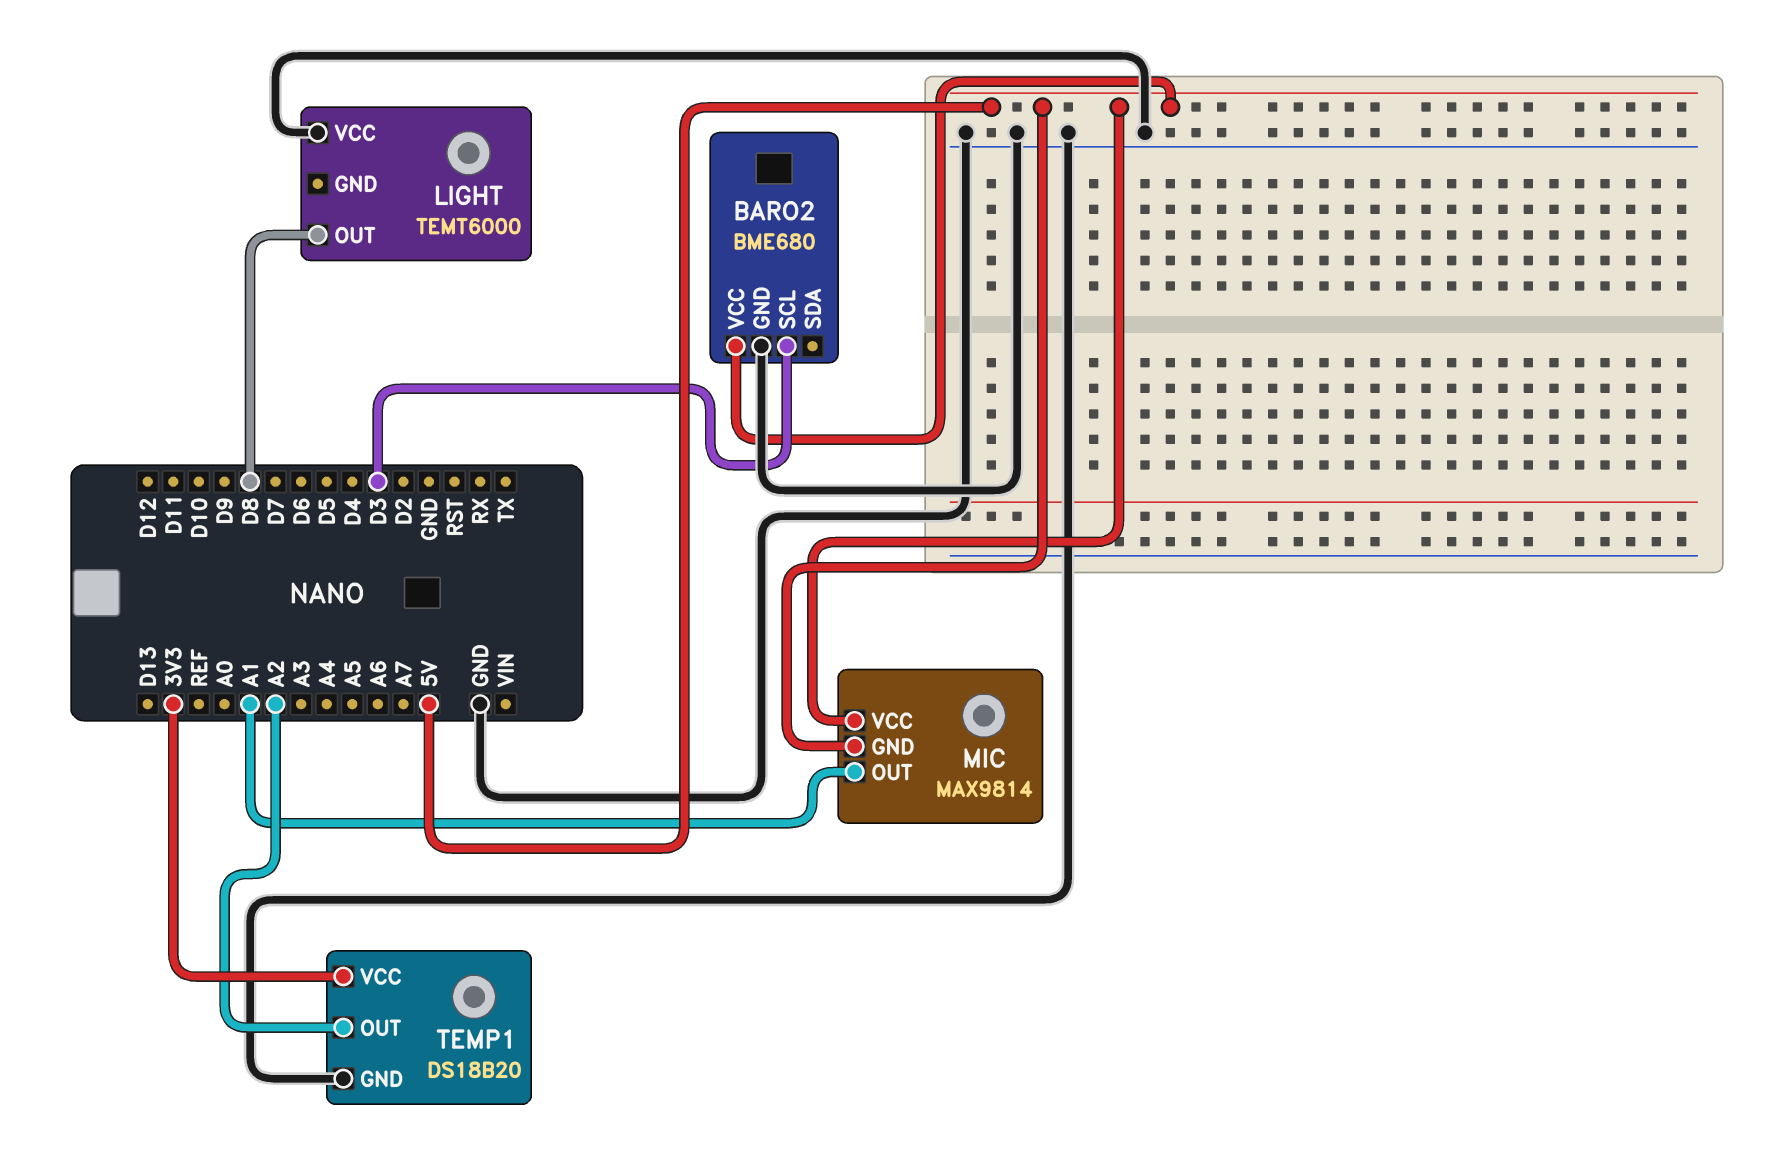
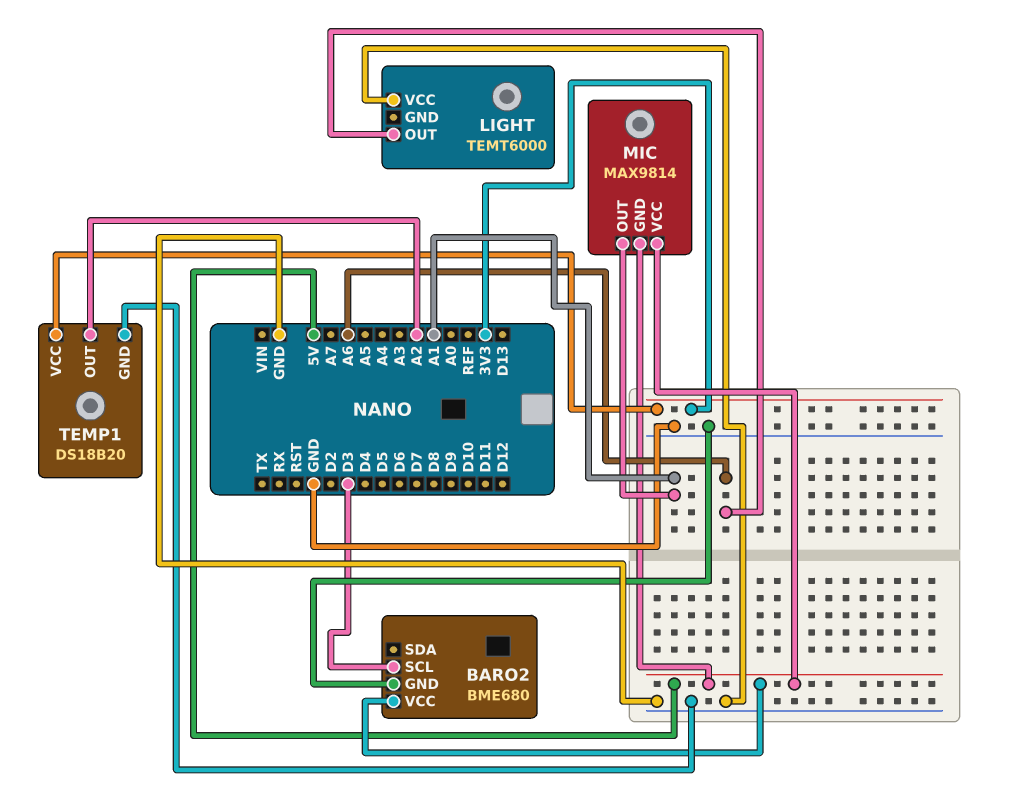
LIGHT pin OUT: D8 -> A6

